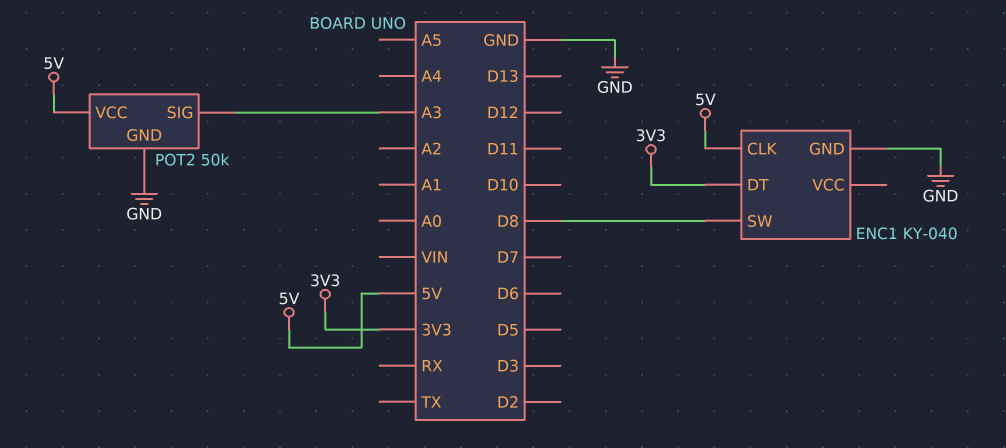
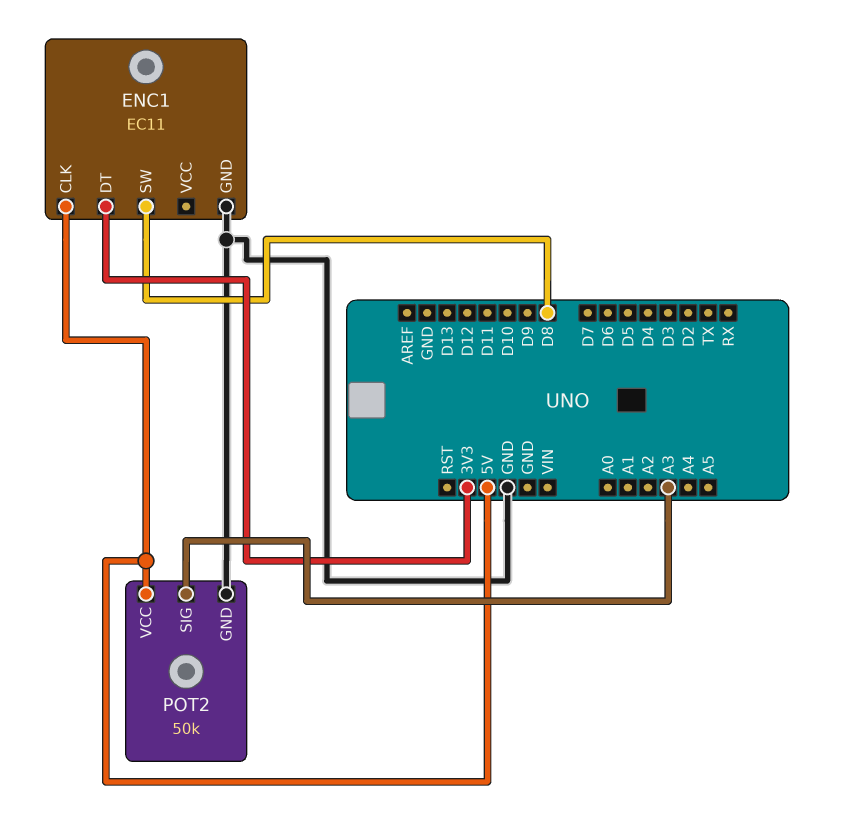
ENC1: KY-040 -> EC11

